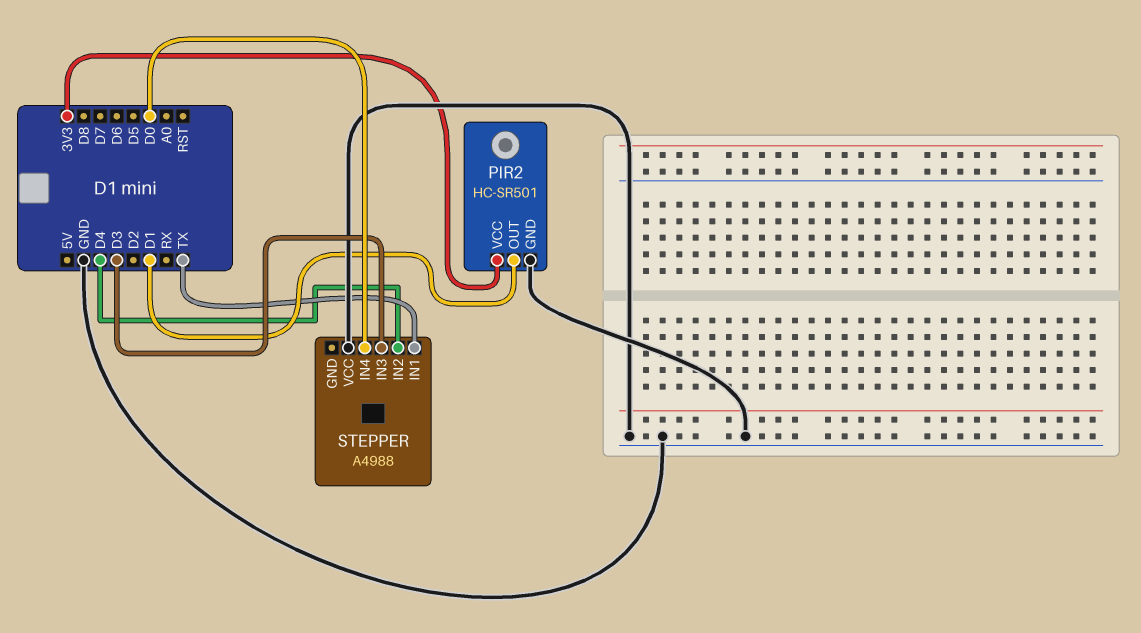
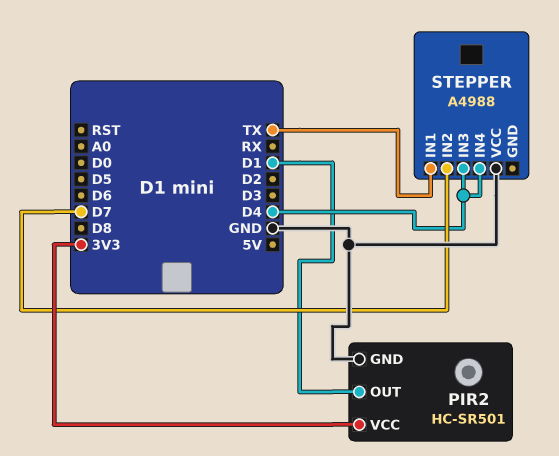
STEPPER pin IN2: D4 -> D7
STEPPER pin IN3: D3 -> D4
STEPPER pin IN4: D0 -> D4

